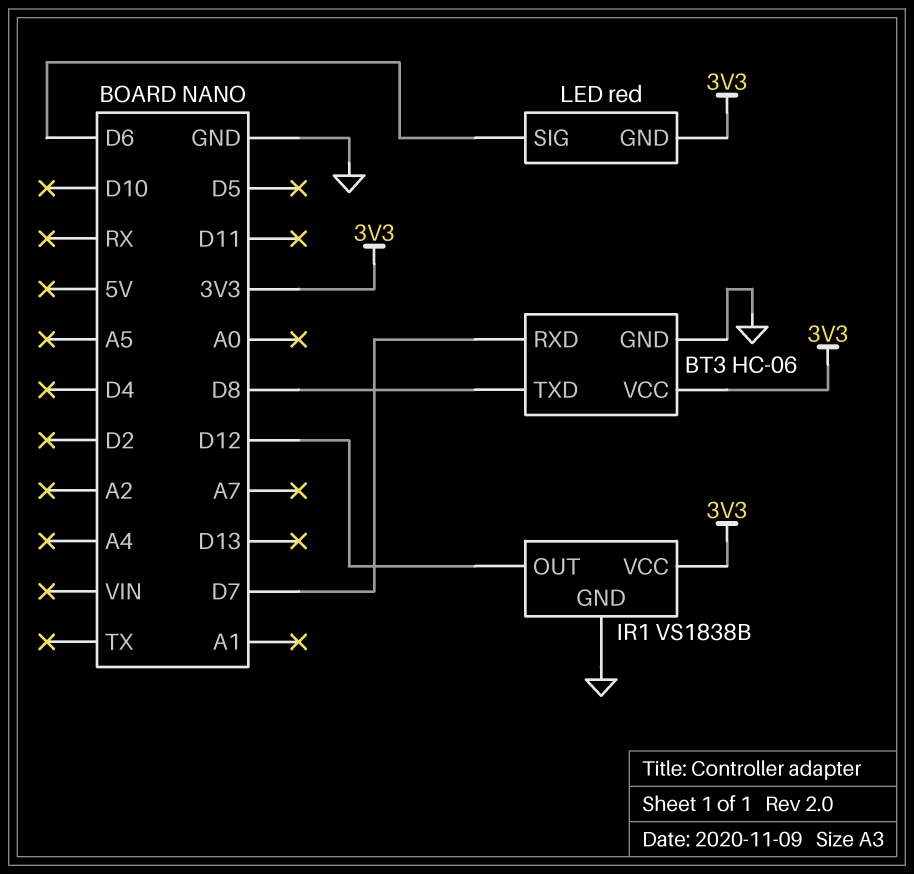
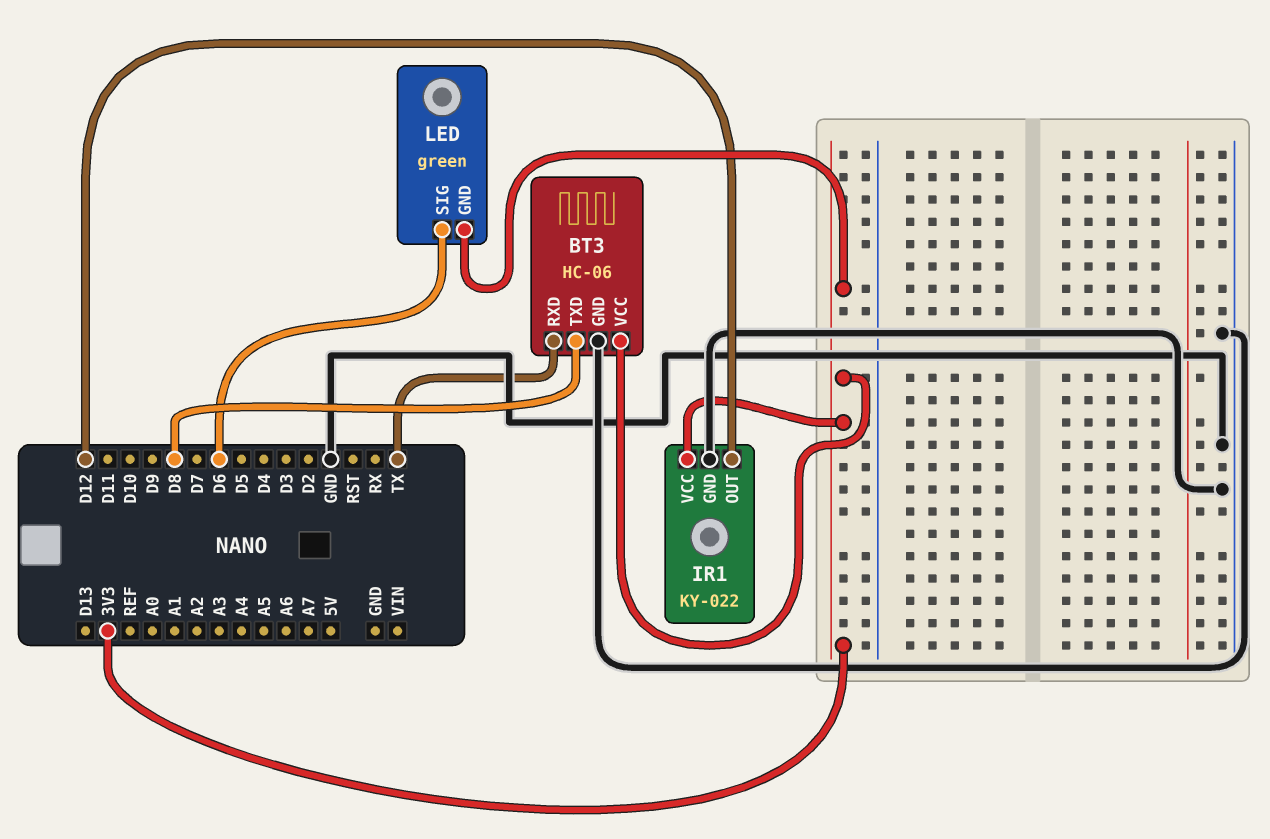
BT3 pin RXD: D7 -> TX
IR1: VS1838B -> KY-022
LED: red -> green

